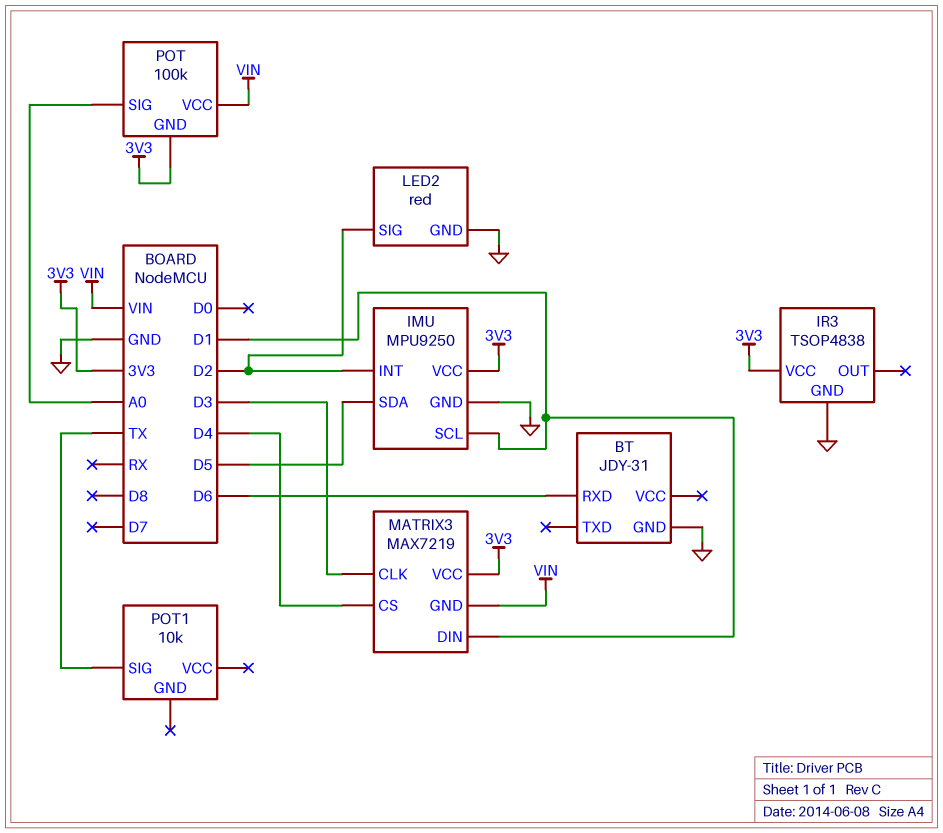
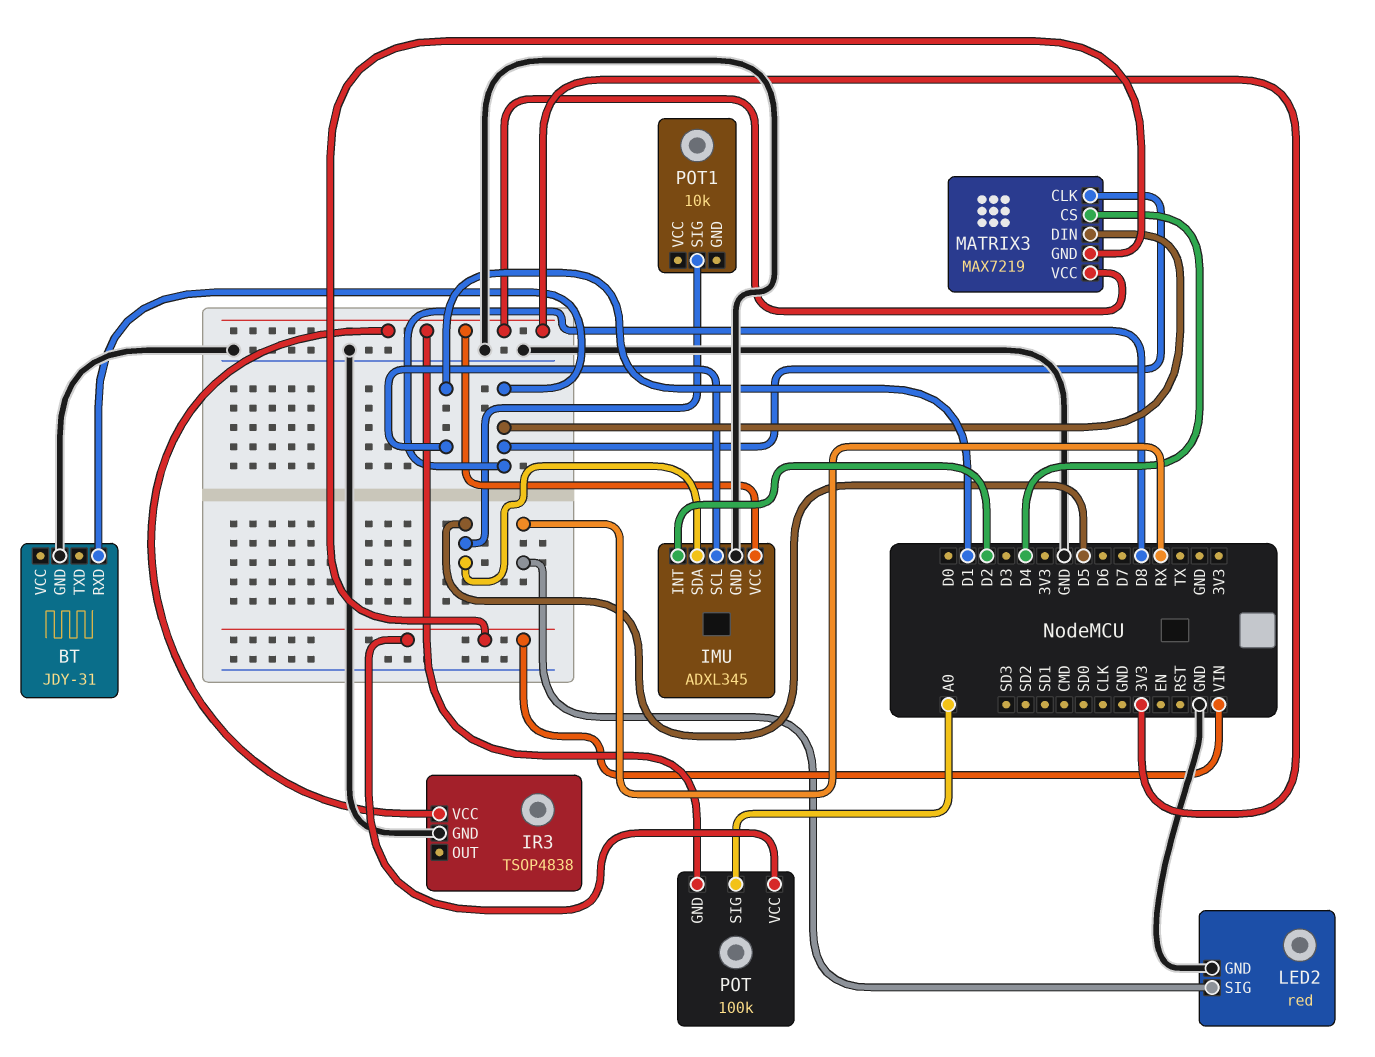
BT pin RXD: D6 -> D8
IMU: MPU9250 -> ADXL345
LED2 pin SIG: D2 -> RX
MATRIX3 pin CLK: D3 -> D8
MATRIX3 pin DIN: D1 -> D8
POT1 pin SIG: TX -> D5

